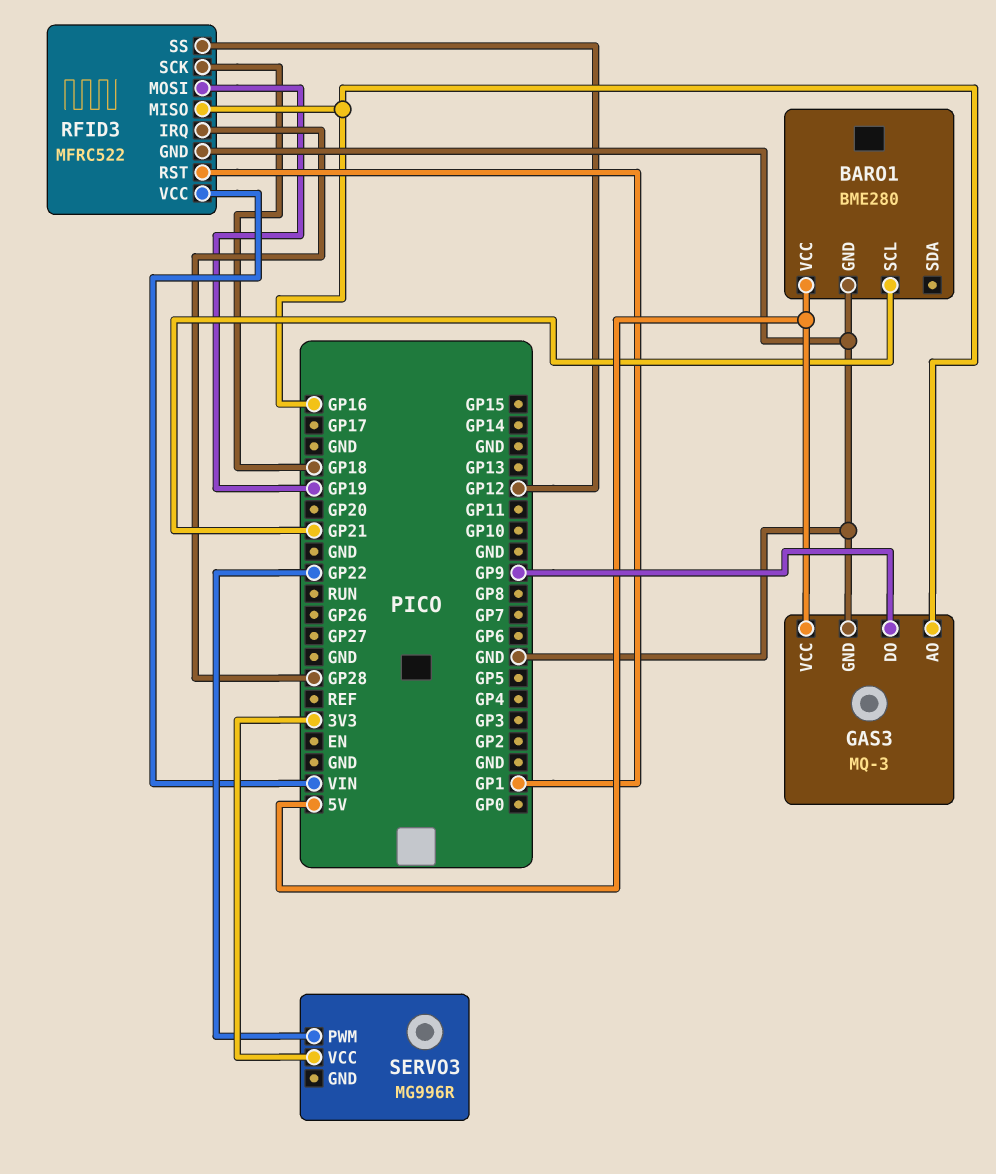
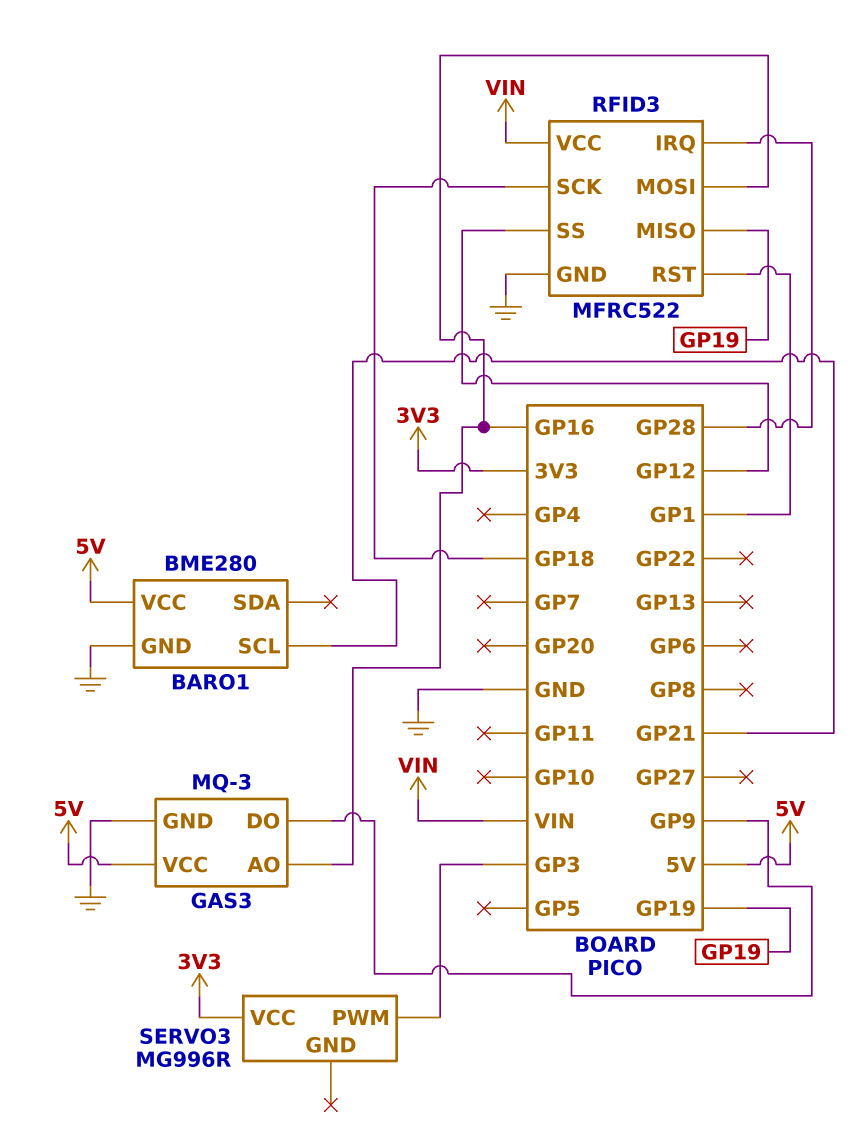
RFID3 pin MISO: GP16 -> GP19
RFID3 pin MOSI: GP19 -> GP16
SERVO3 pin PWM: GP22 -> GP3

